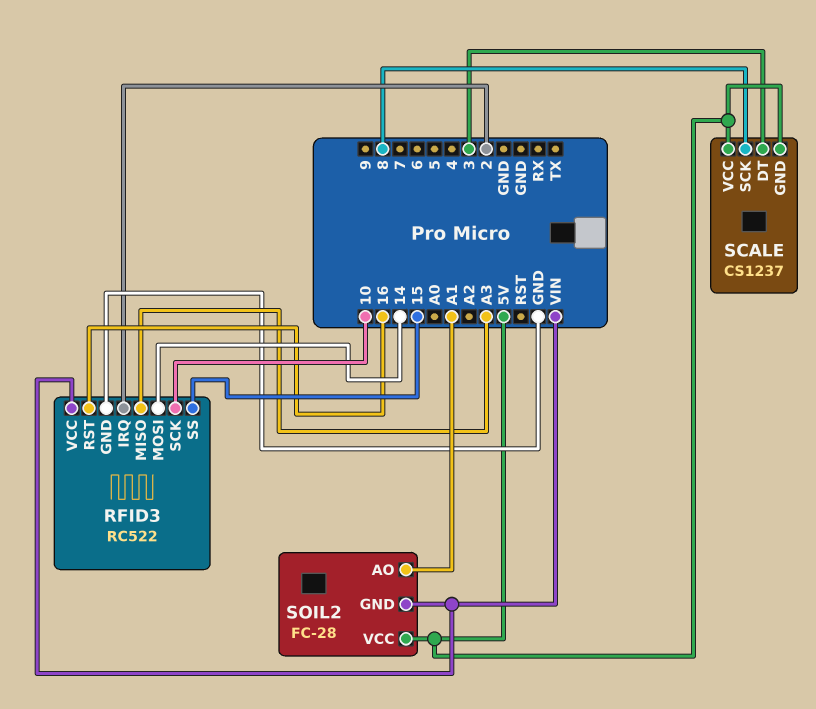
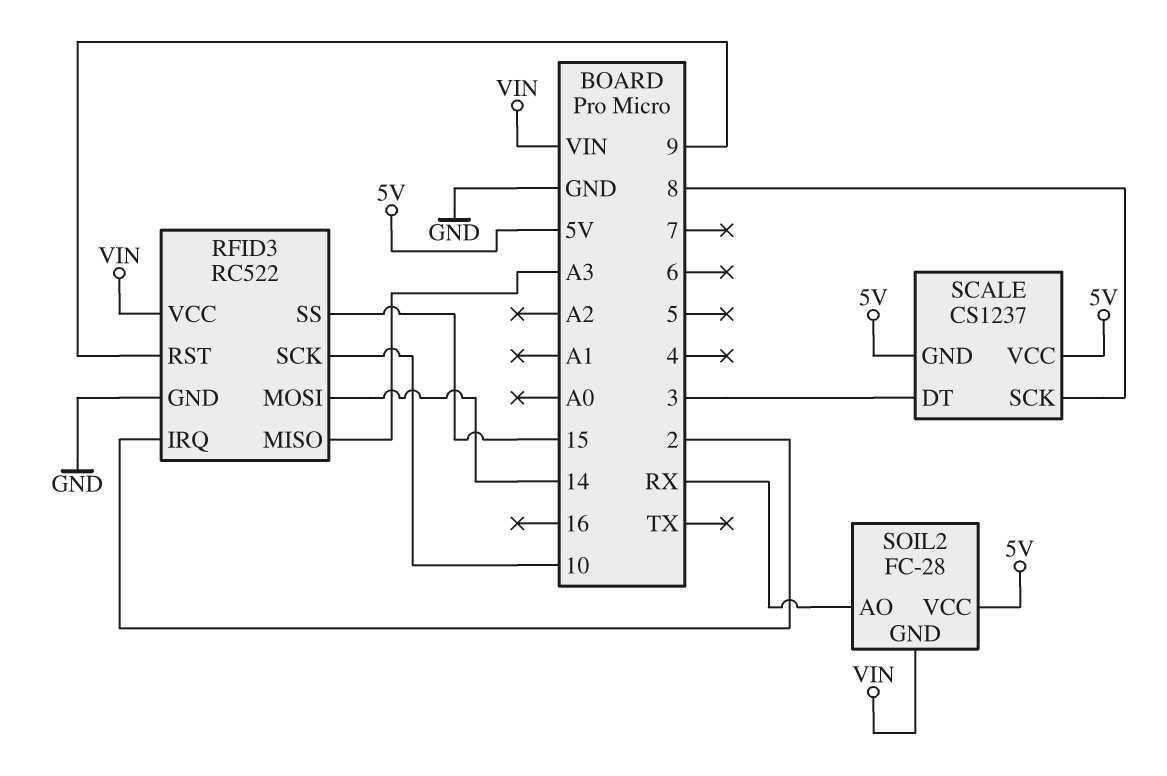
RFID3 pin RST: 16 -> 9
SOIL2 pin AO: A1 -> RX

